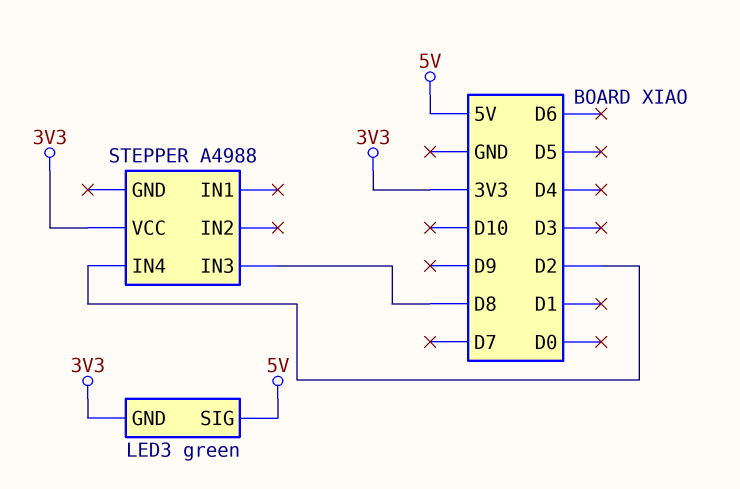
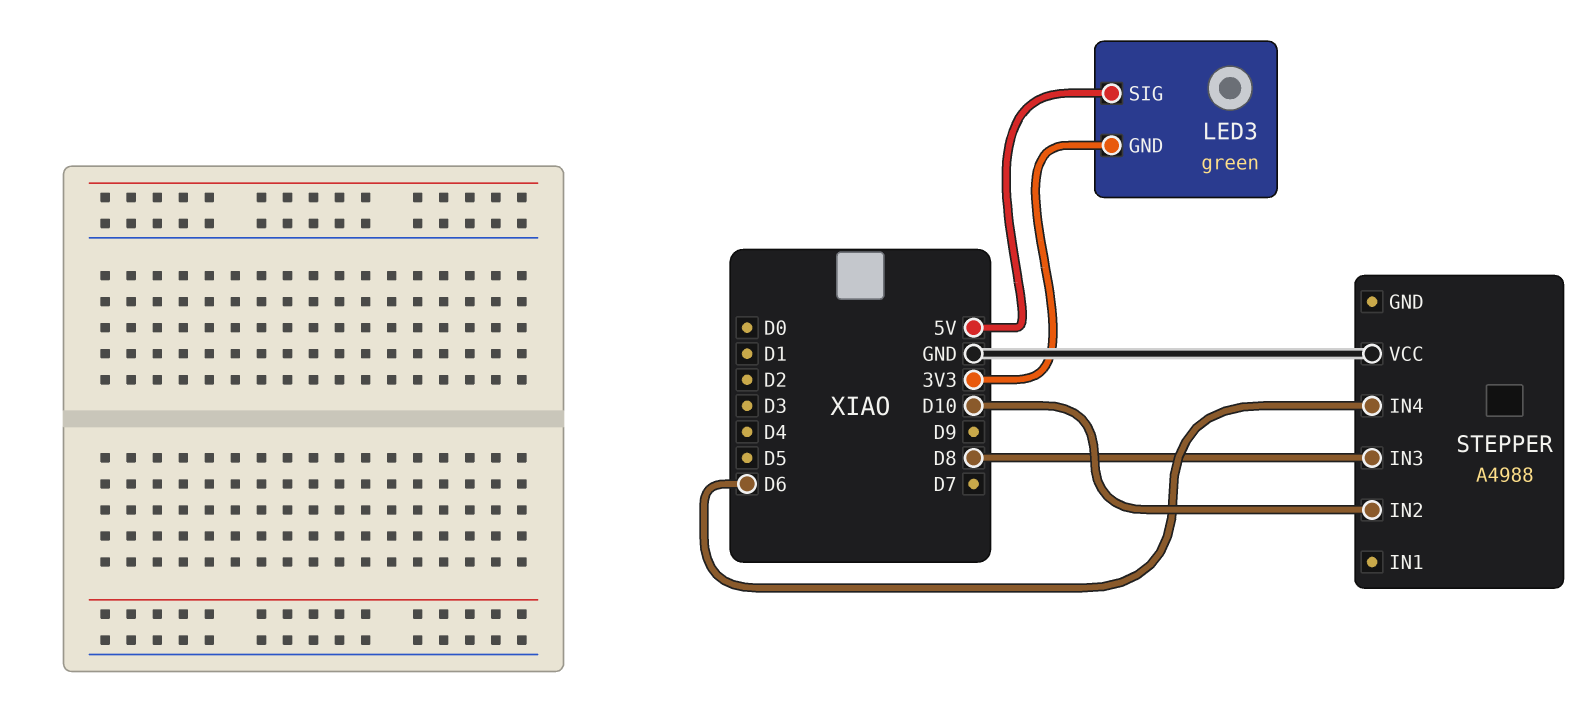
STEPPER pin IN2: none -> D10
STEPPER pin IN4: D2 -> D6
STEPPER pin VCC: 3V3 -> GND

